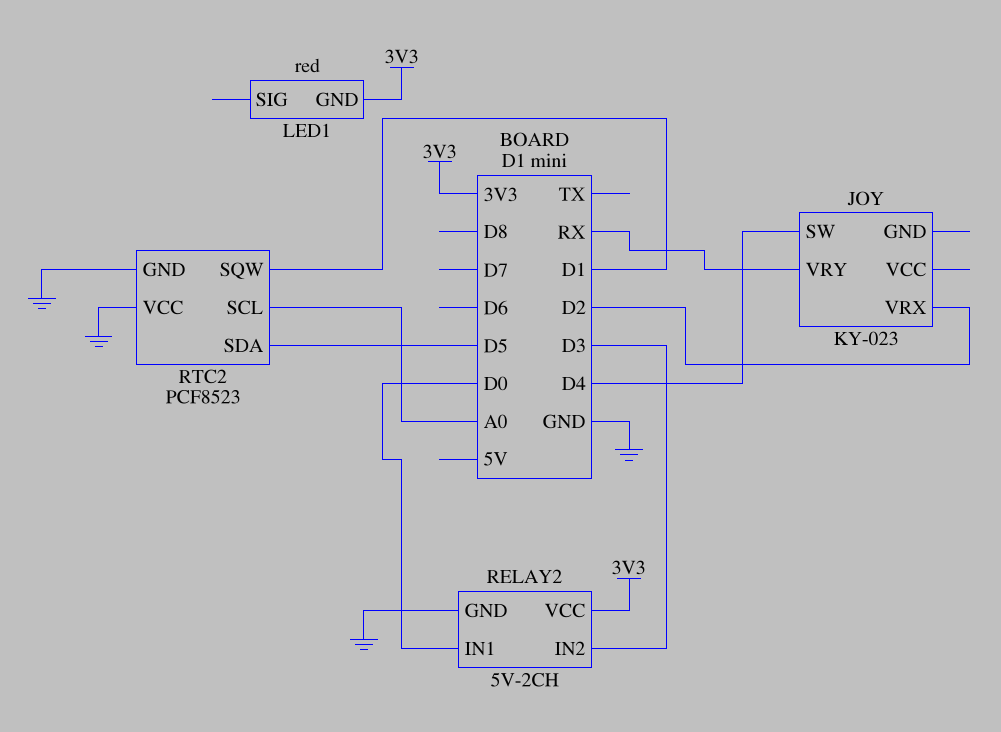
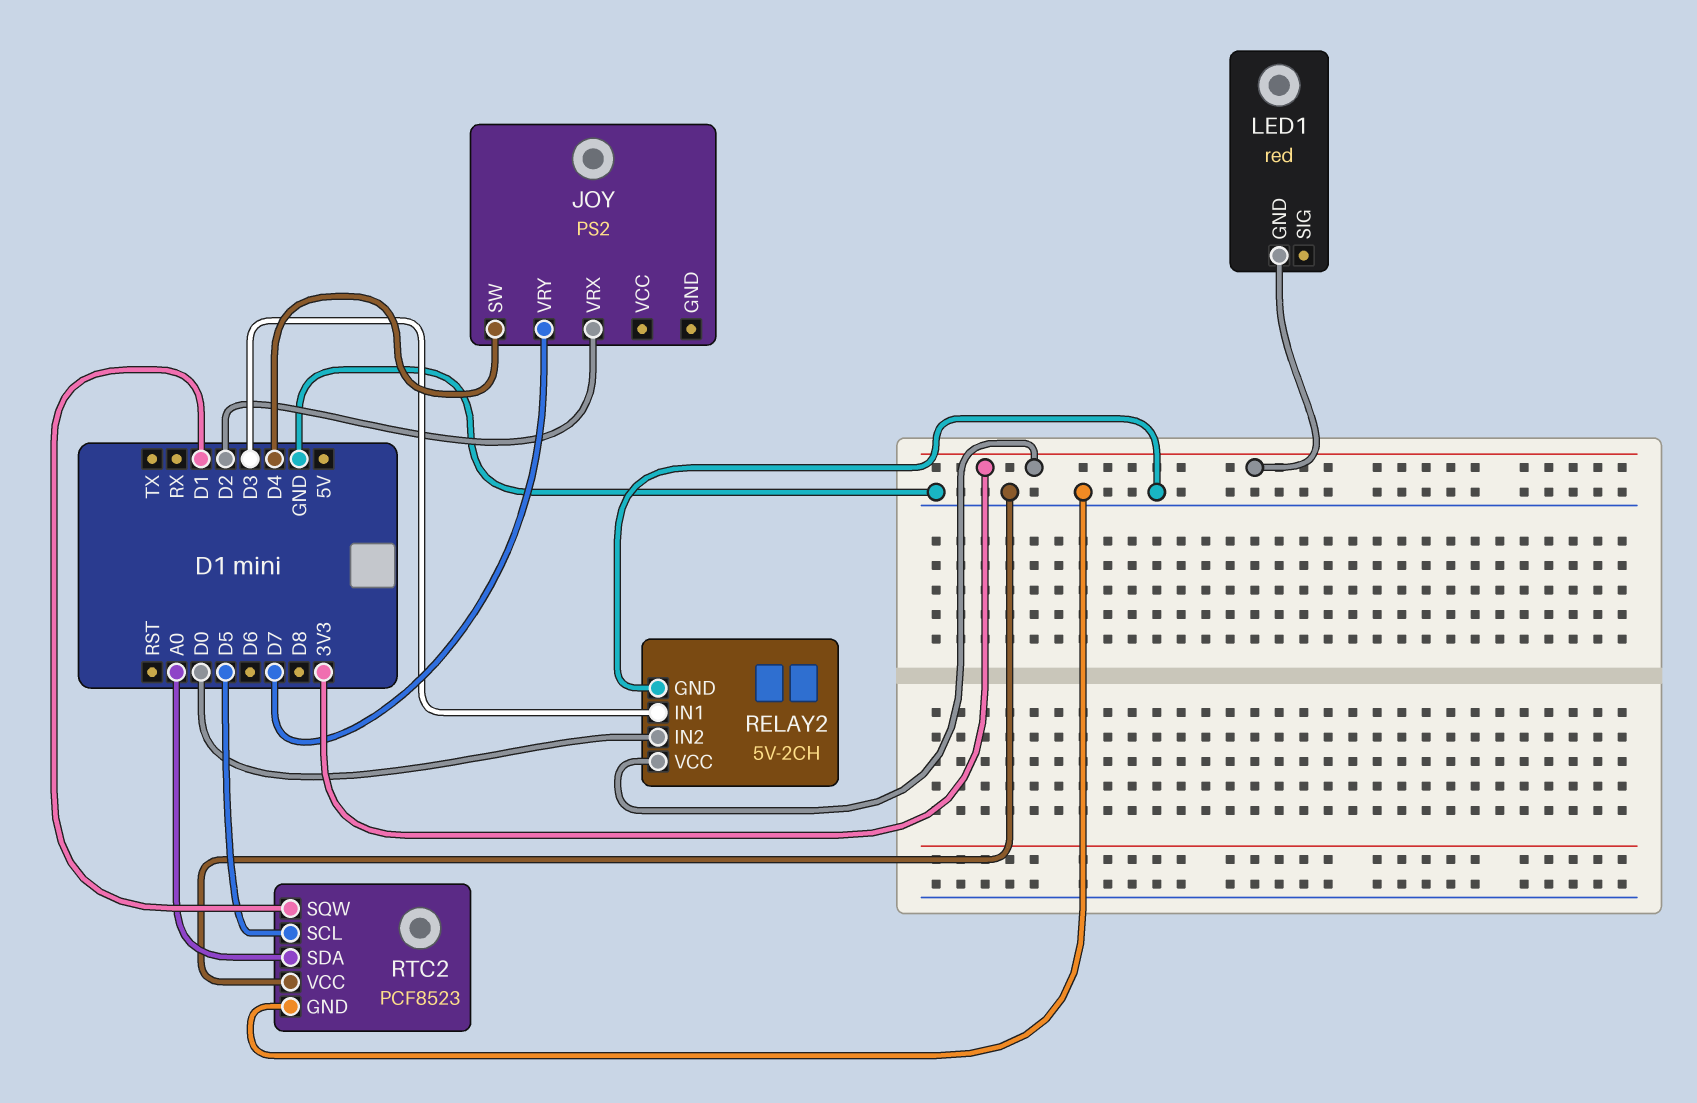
JOY: KY-023 -> PS2
JOY pin VRY: RX -> D7
RELAY2 pin IN1: D0 -> D3
RELAY2 pin IN2: D3 -> D0
RTC2 pin SCL: A0 -> D5
RTC2 pin SDA: D5 -> A0

